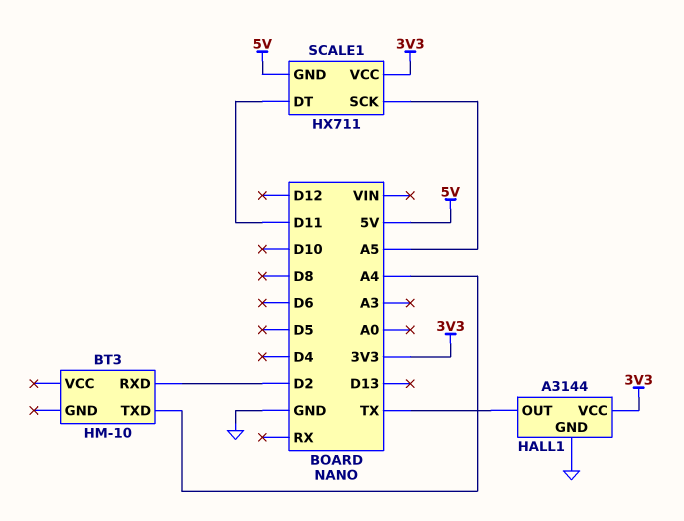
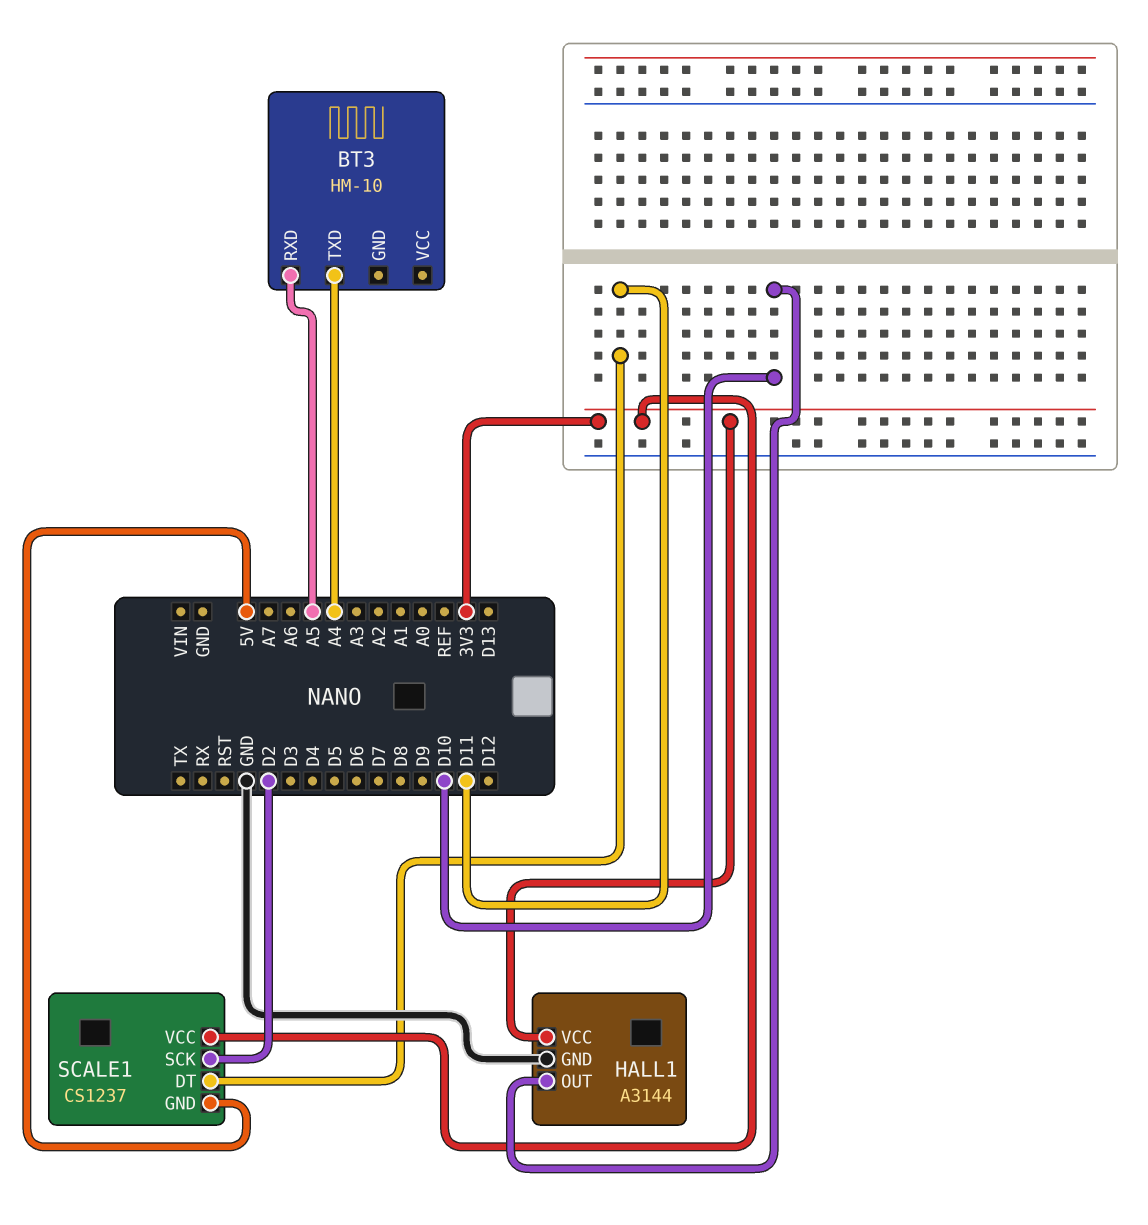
BT3 pin RXD: D2 -> A5
HALL1 pin OUT: TX -> D10
SCALE1: HX711 -> CS1237
SCALE1 pin SCK: A5 -> D2

